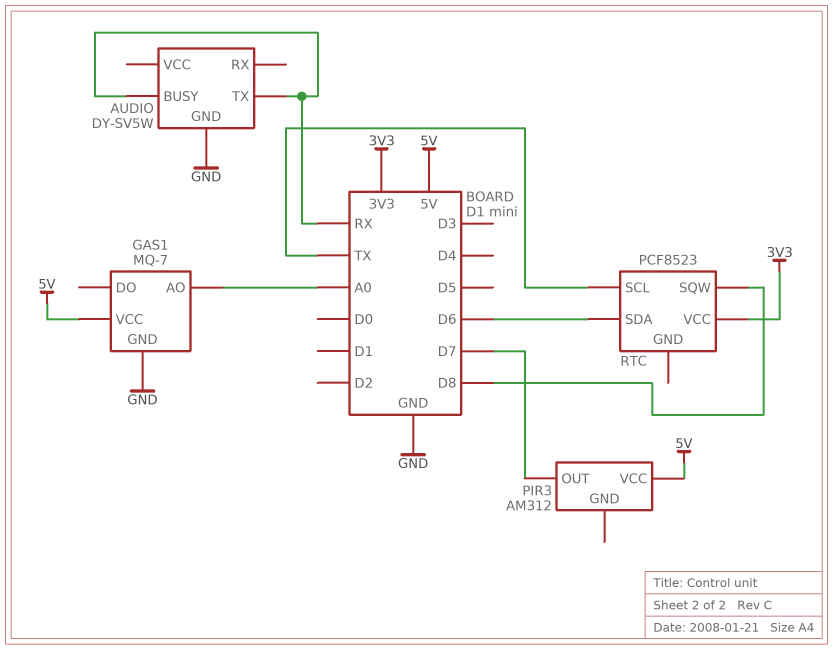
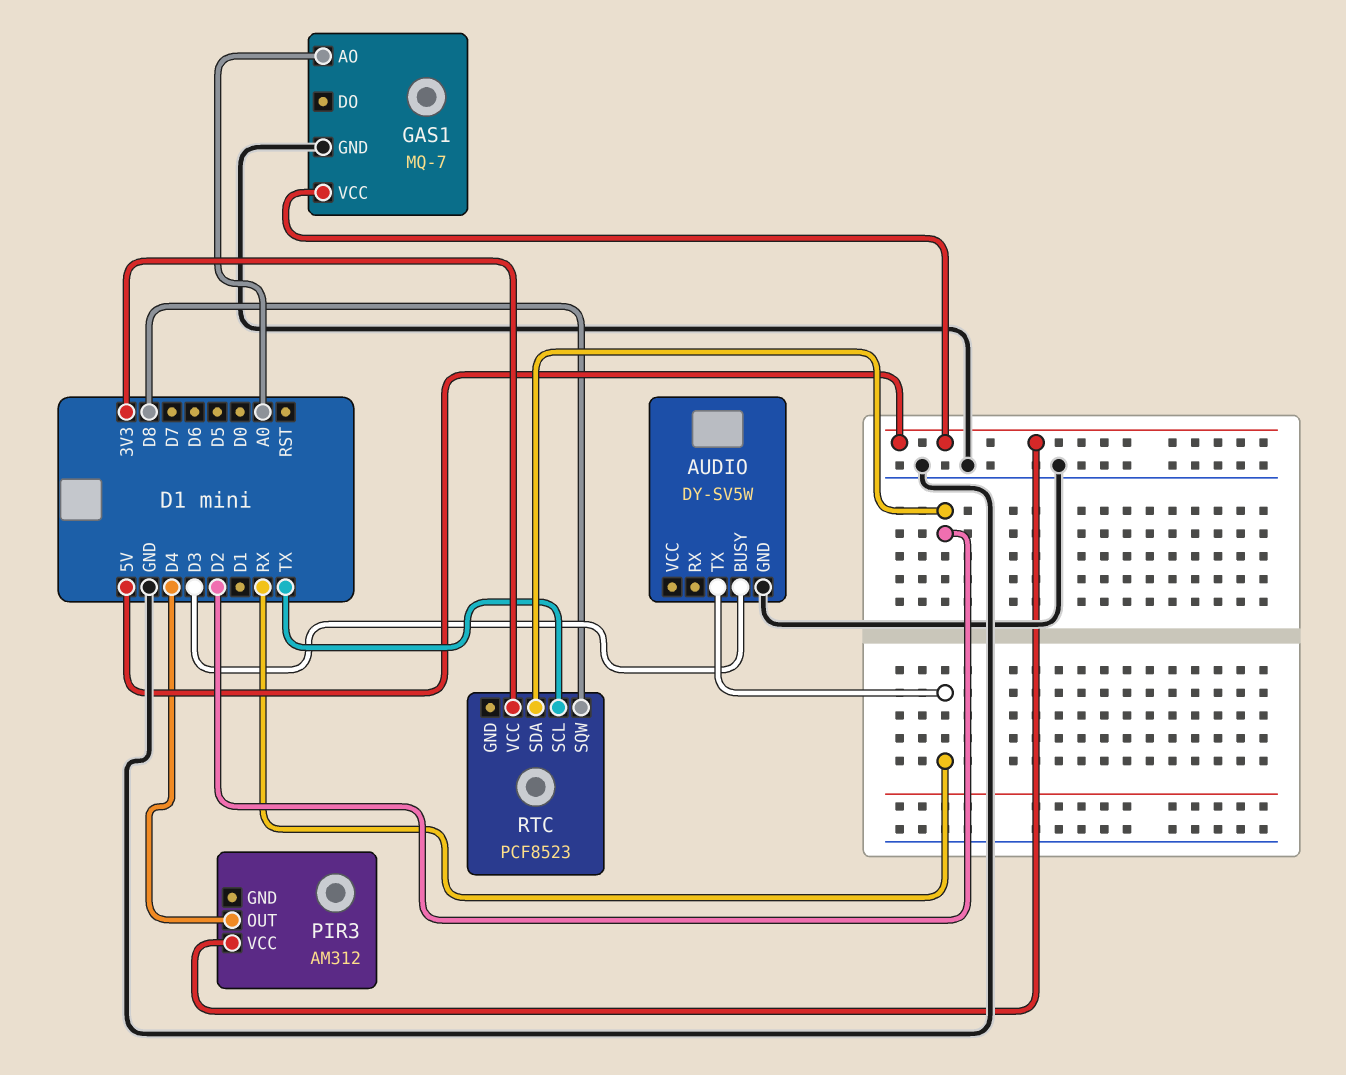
AUDIO pin BUSY: RX -> D3
PIR3 pin OUT: D7 -> D4
RTC pin SDA: D6 -> D2

